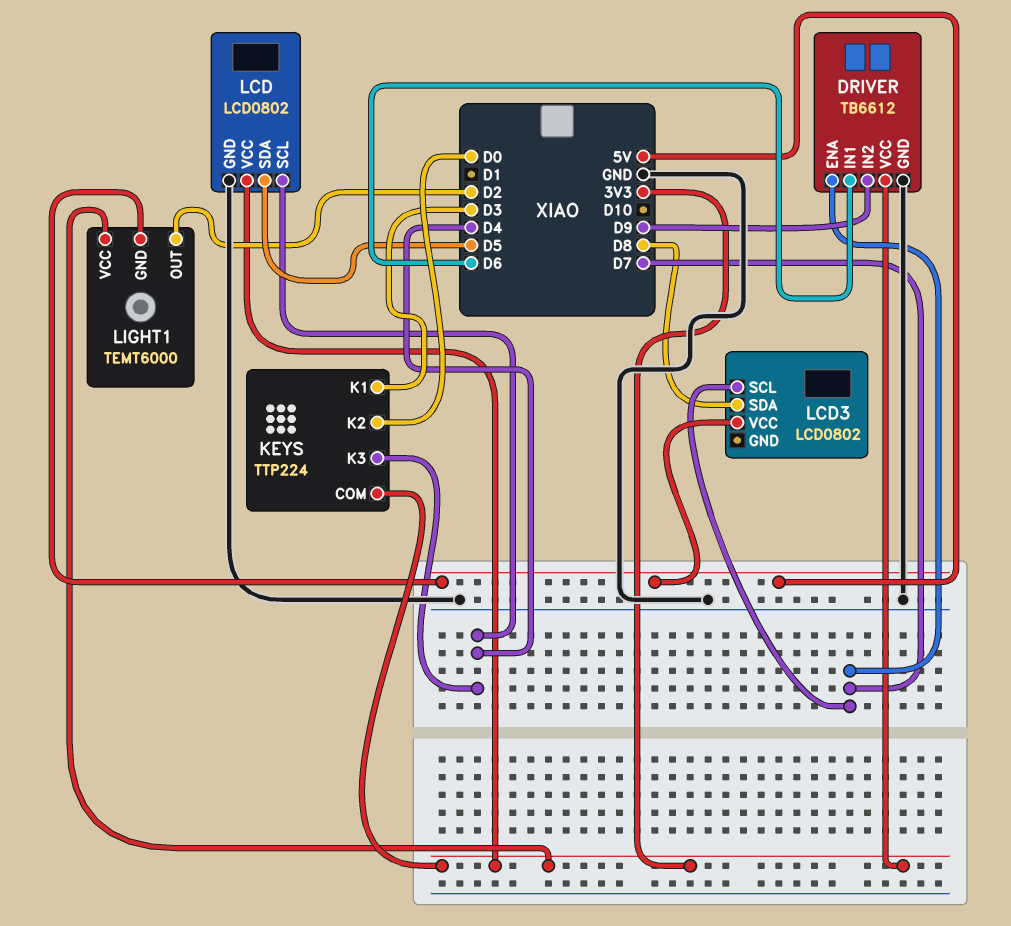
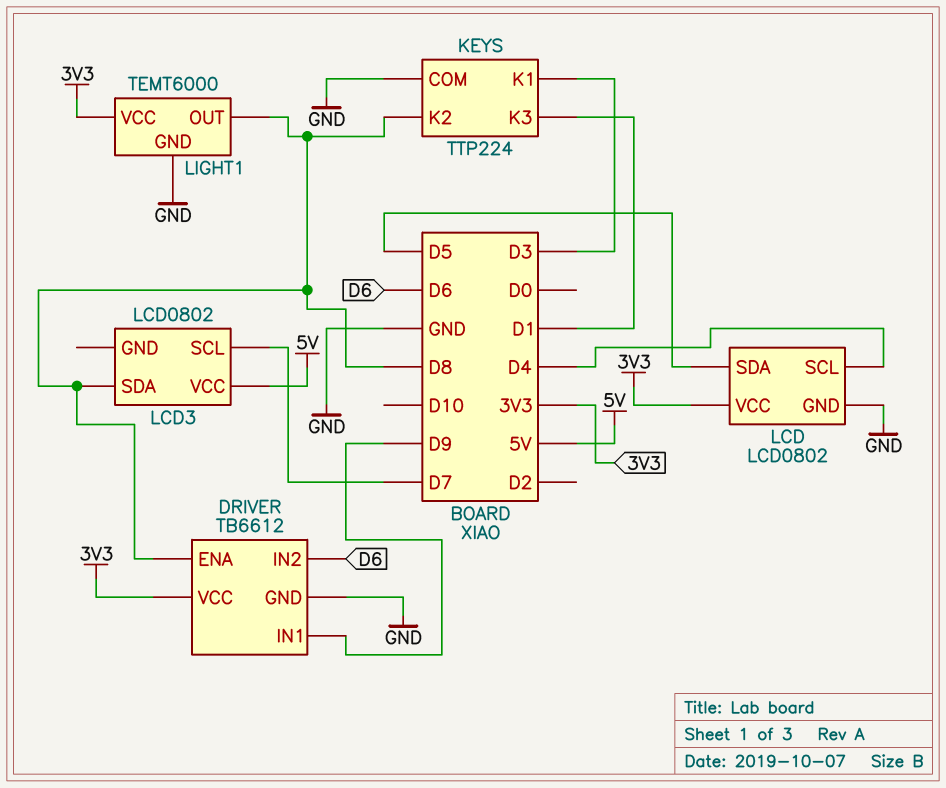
DRIVER pin ENA: D7 -> D8
DRIVER pin IN1: D6 -> D9
DRIVER pin IN2: D9 -> D6
KEYS pin COM: 3V3 -> GND
KEYS pin K2: D0 -> D8
KEYS pin K3: D4 -> D1
LIGHT1 pin GND: 5V -> GND
LIGHT1 pin OUT: D2 -> D8

